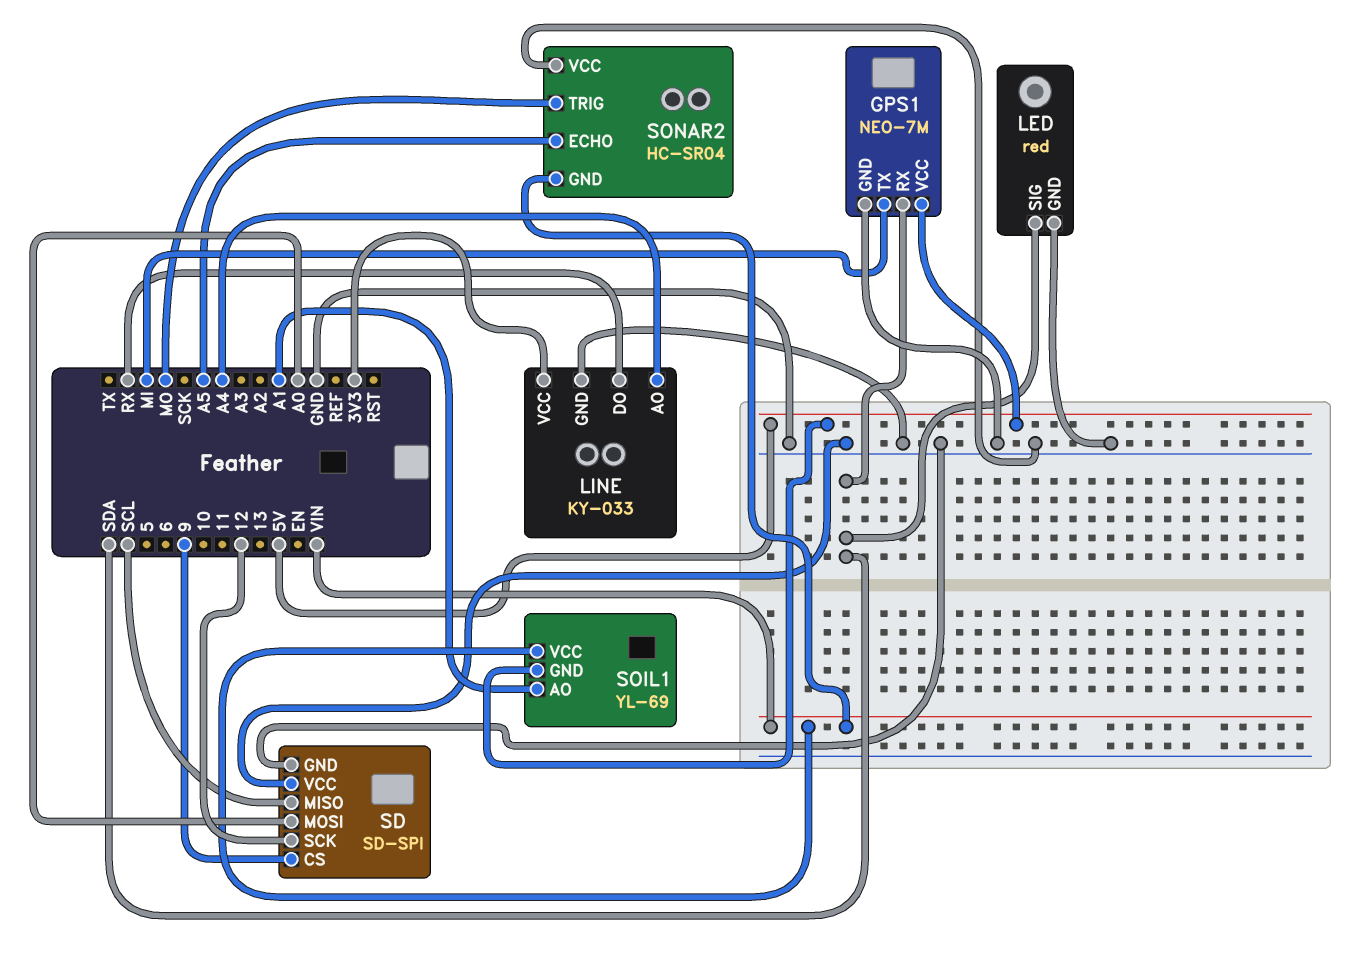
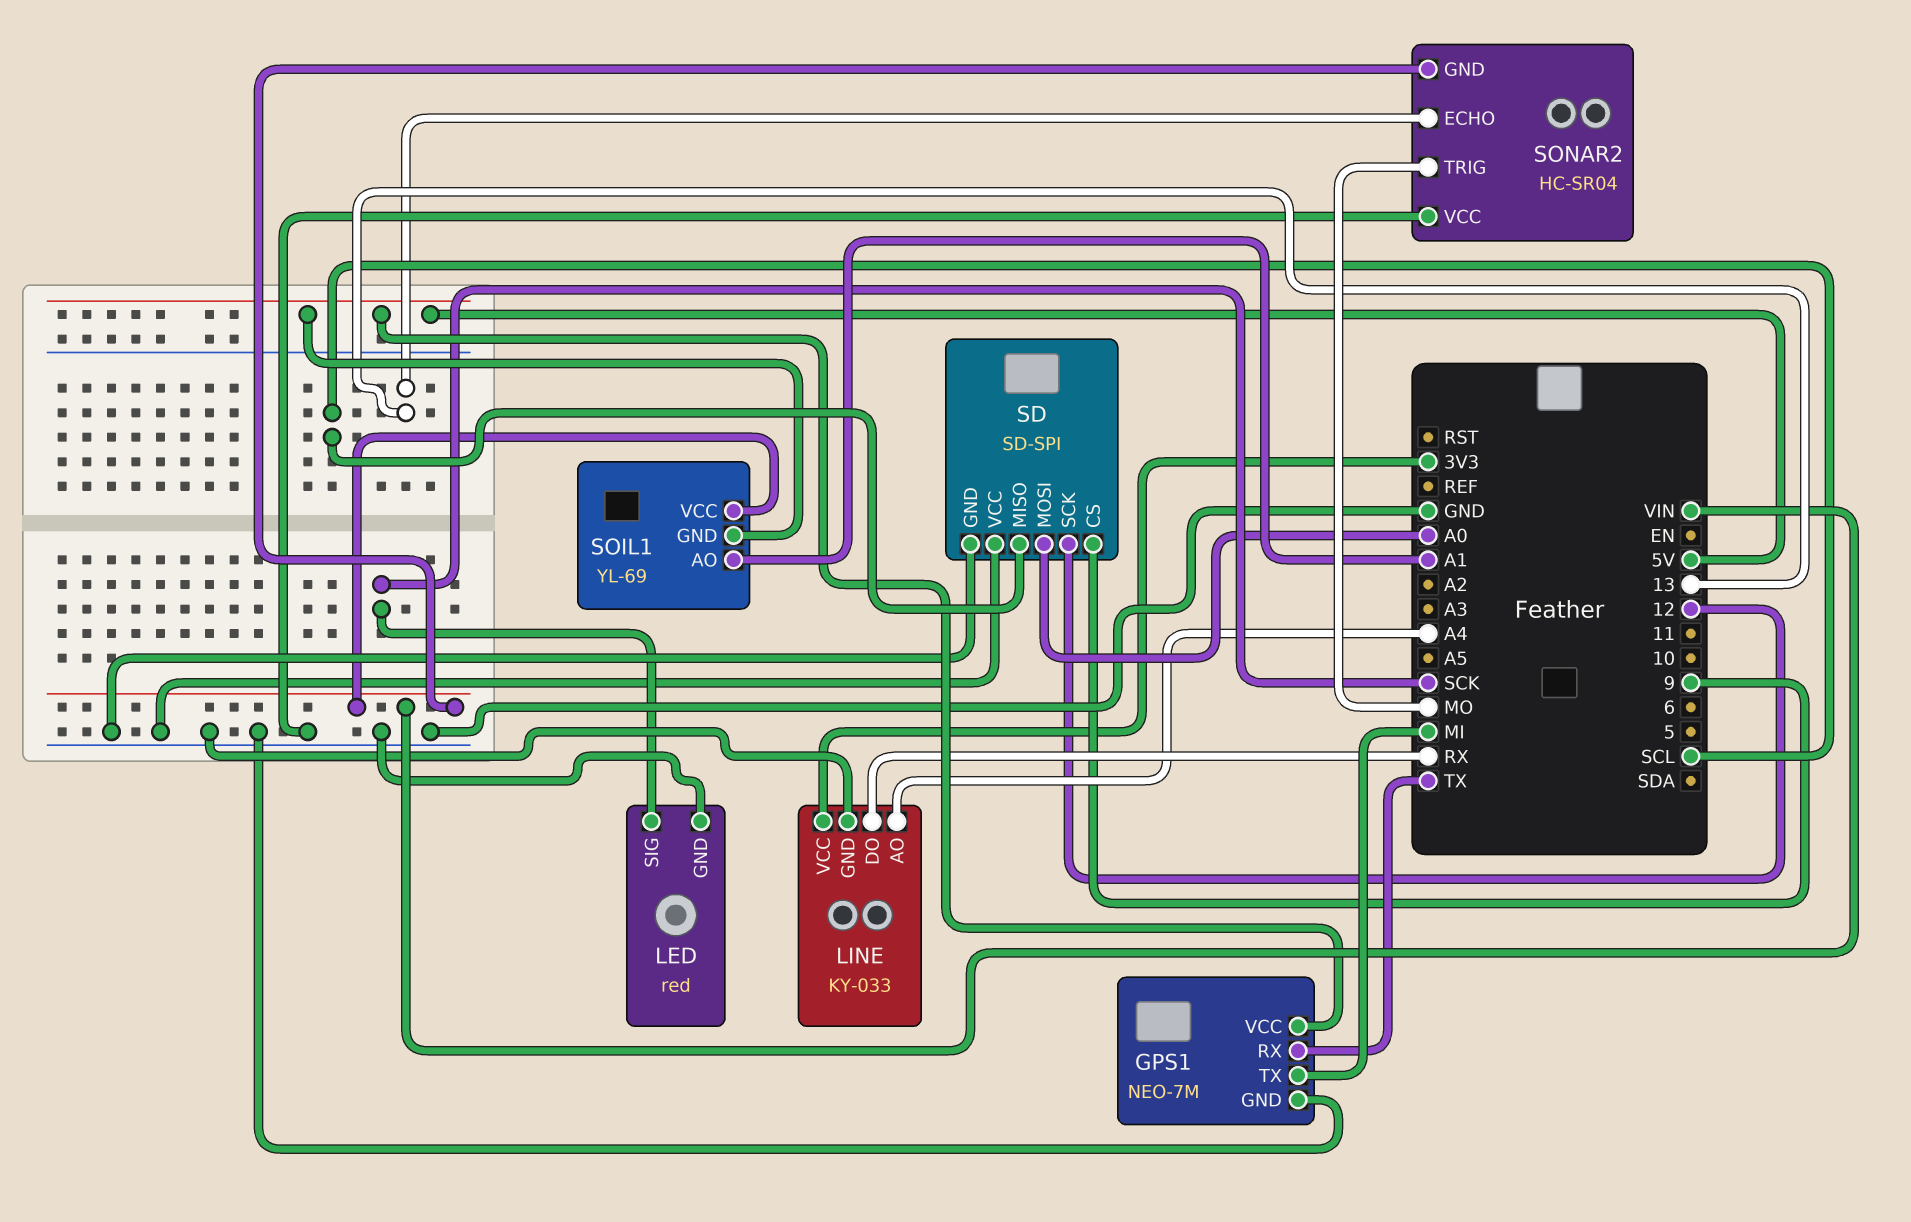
GPS1 pin RX: SDA -> TX
LED pin SIG: SDA -> SCK
SONAR2 pin ECHO: A5 -> 13

